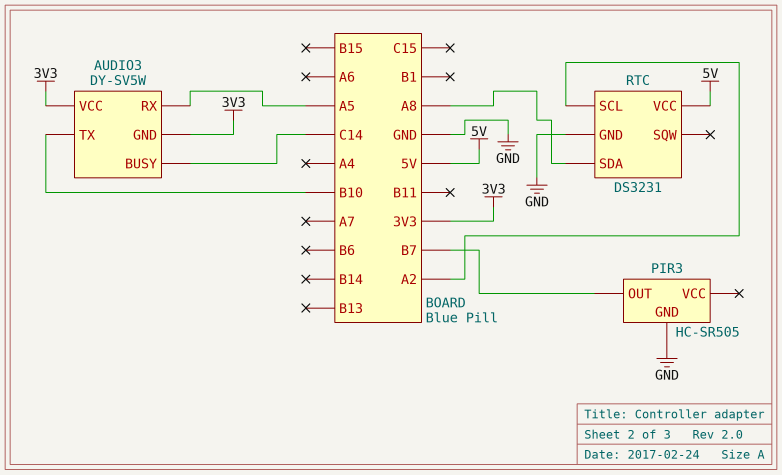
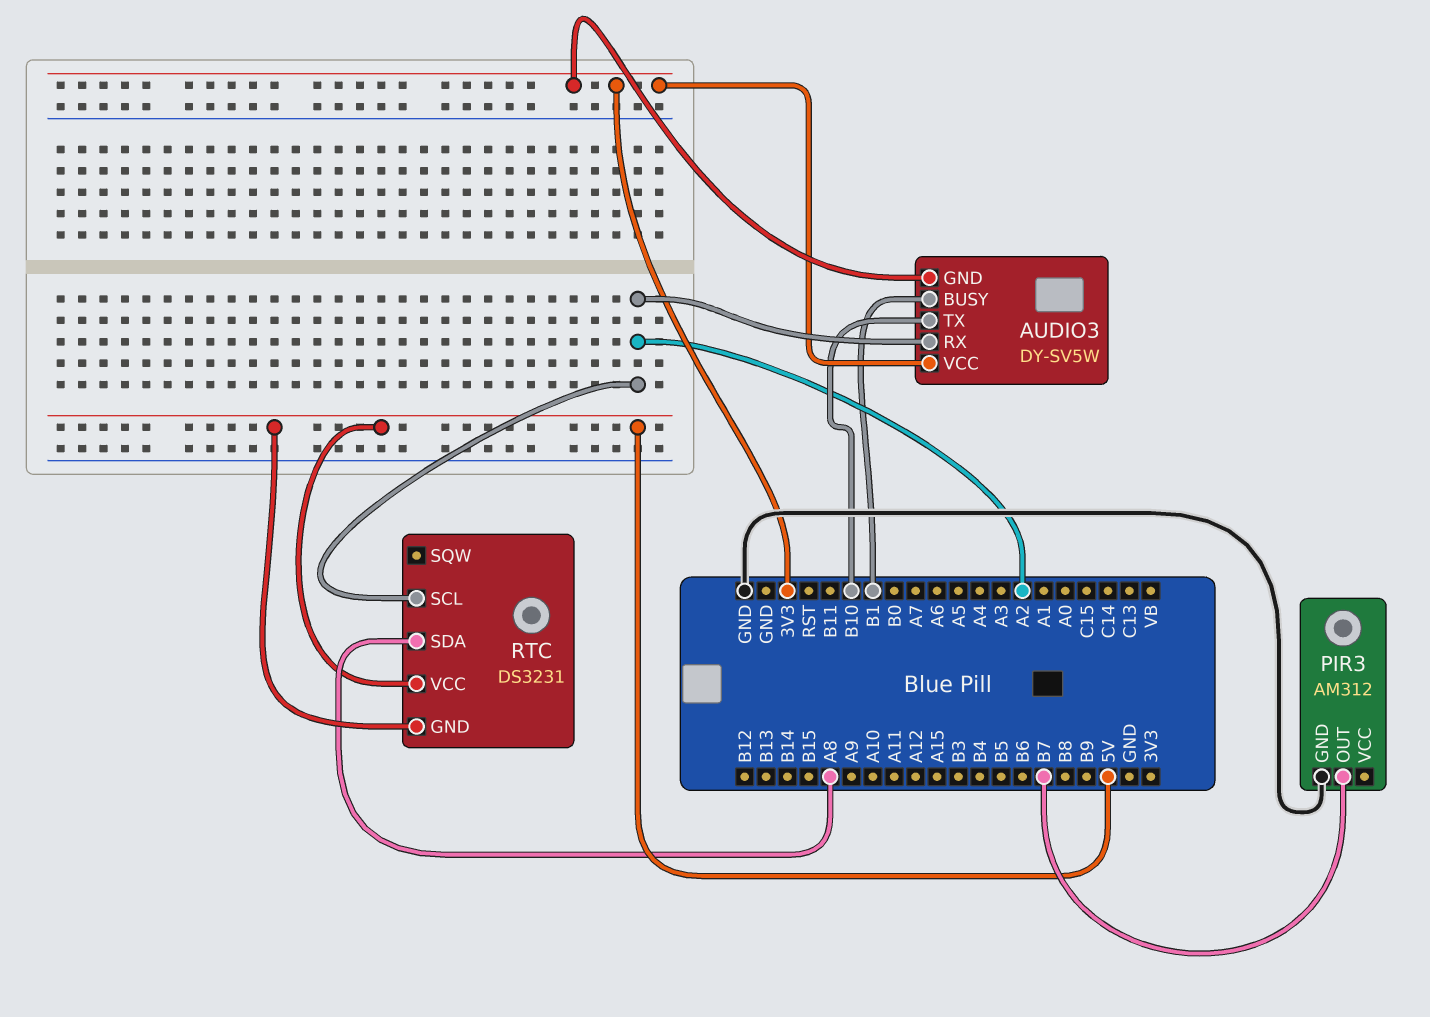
AUDIO3 pin BUSY: C14 -> B1
AUDIO3 pin RX: A5 -> A2
PIR3: HC-SR505 -> AM312
RTC pin GND: GND -> 5V

